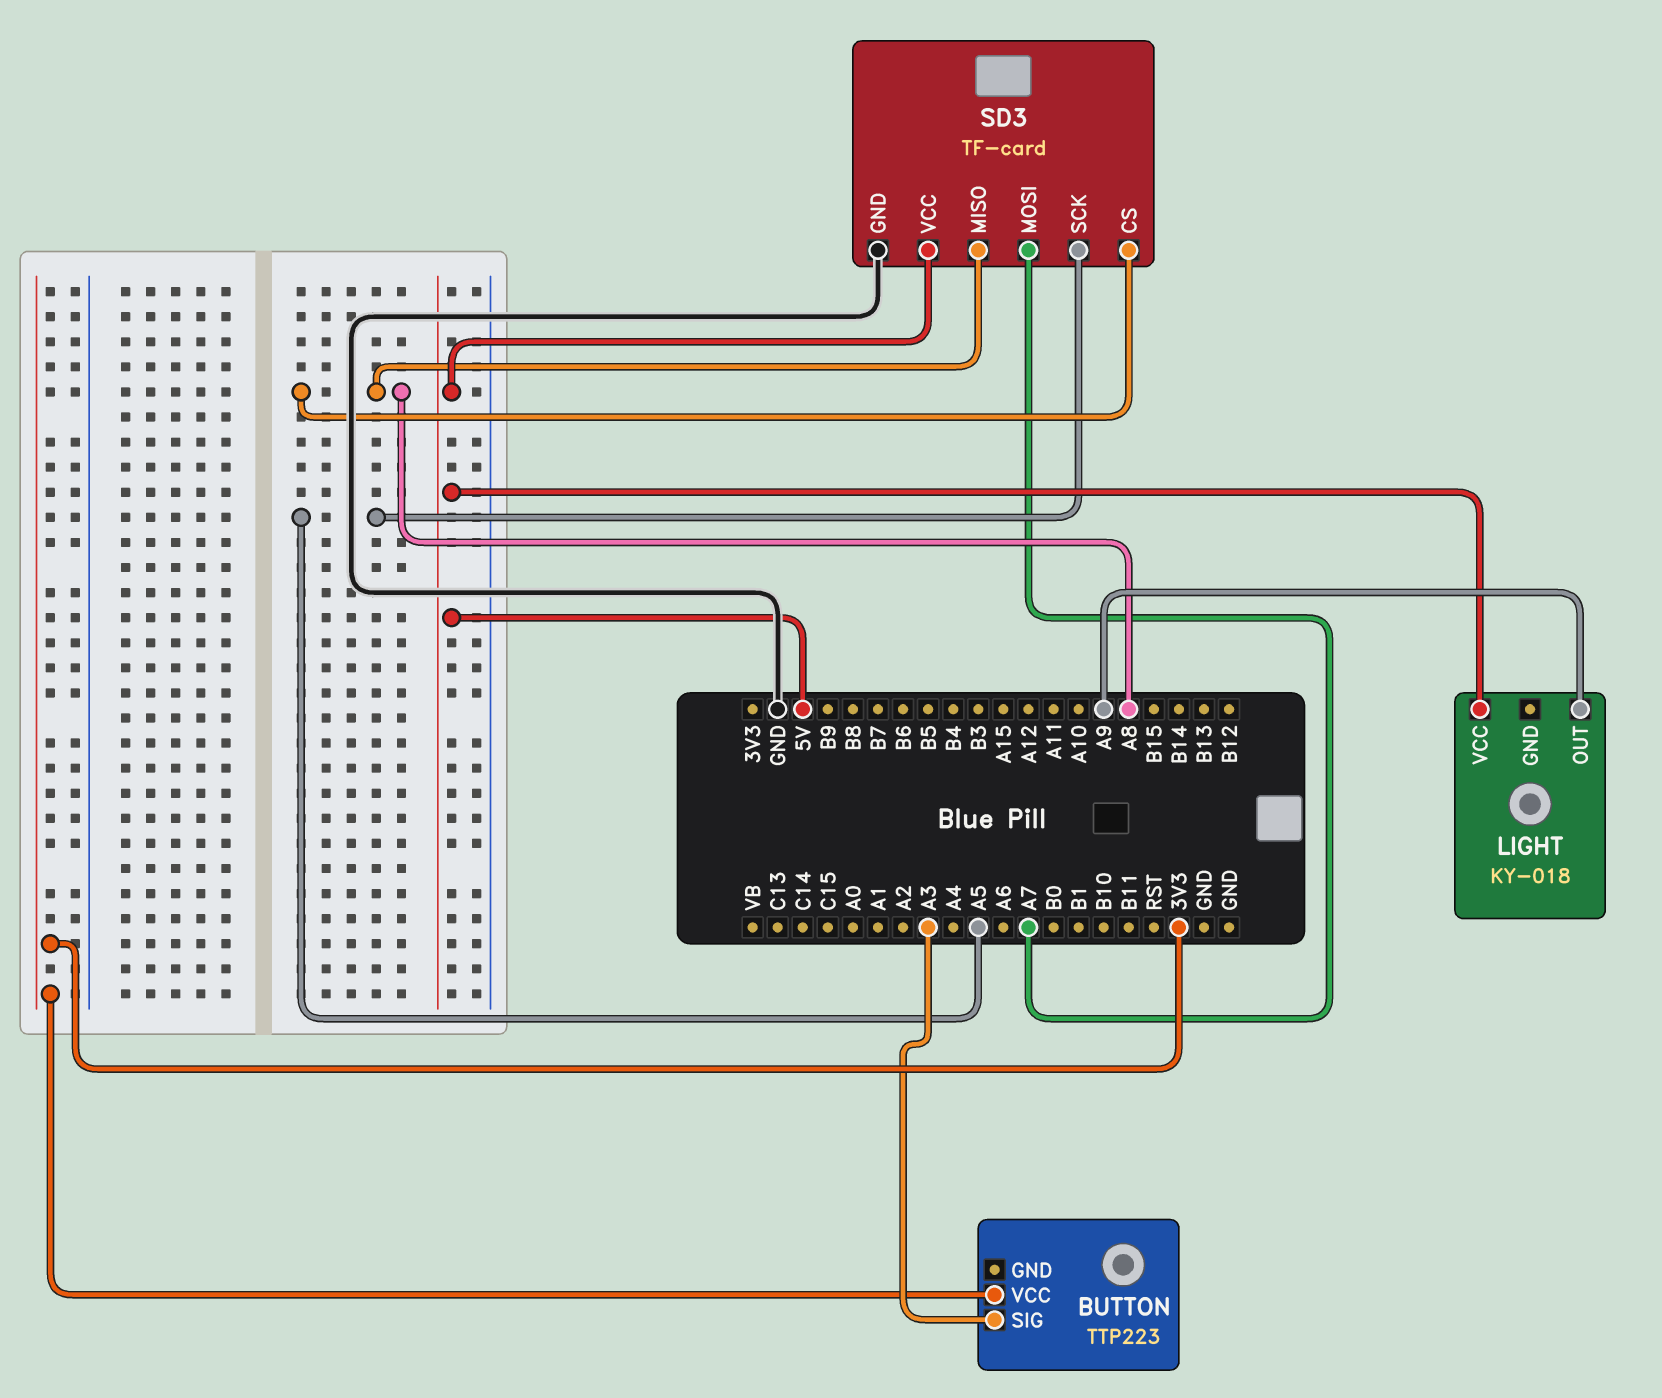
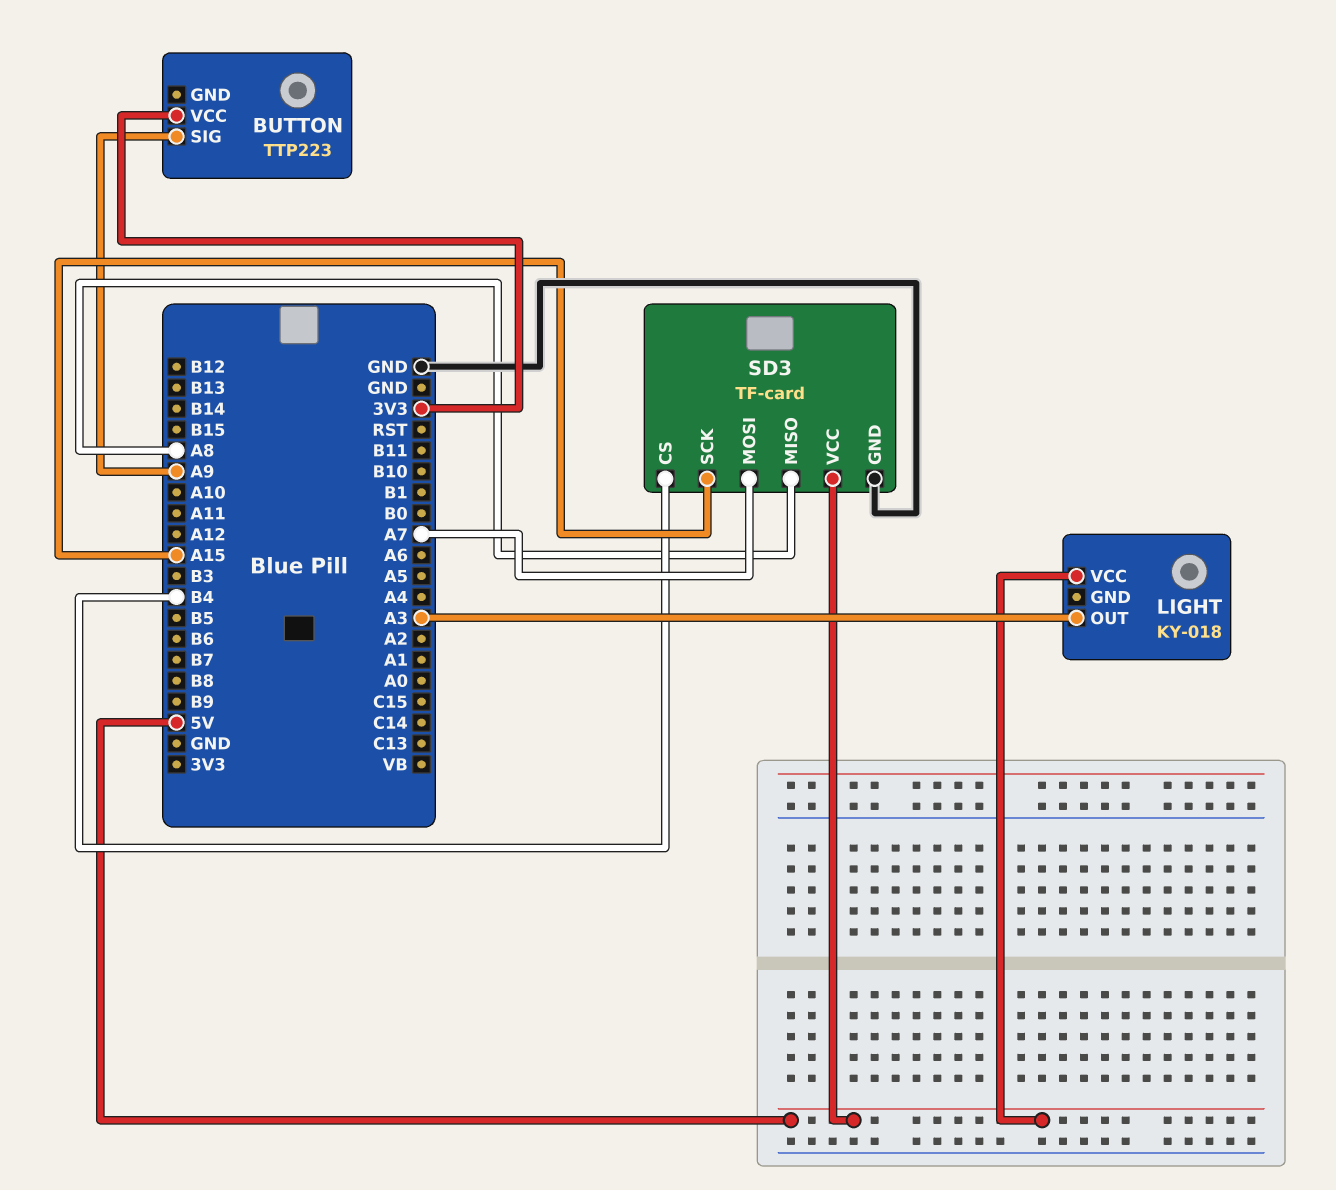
BUTTON pin SIG: A3 -> A9
LIGHT pin OUT: A9 -> A3
SD3 pin CS: A8 -> B4
SD3 pin SCK: A5 -> A15

